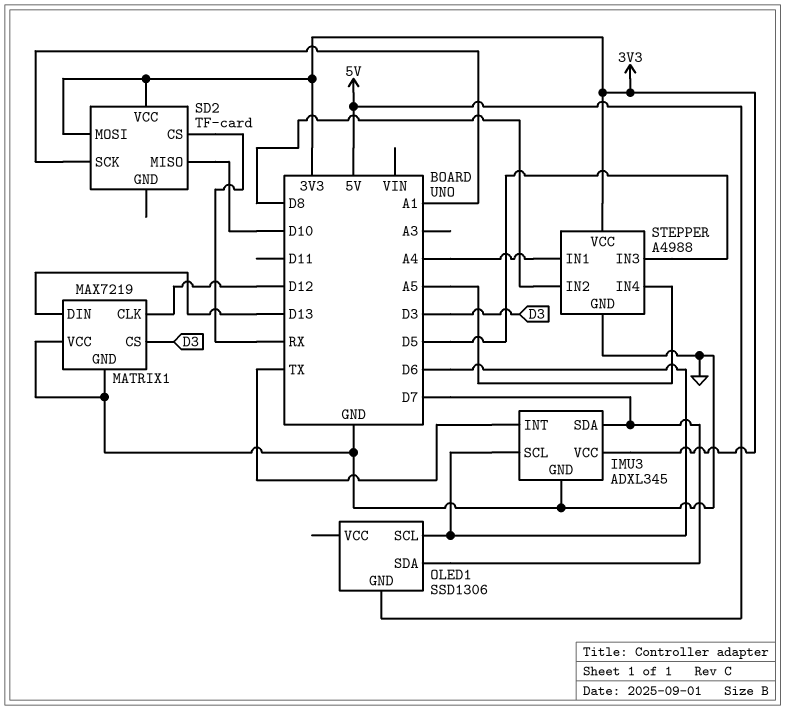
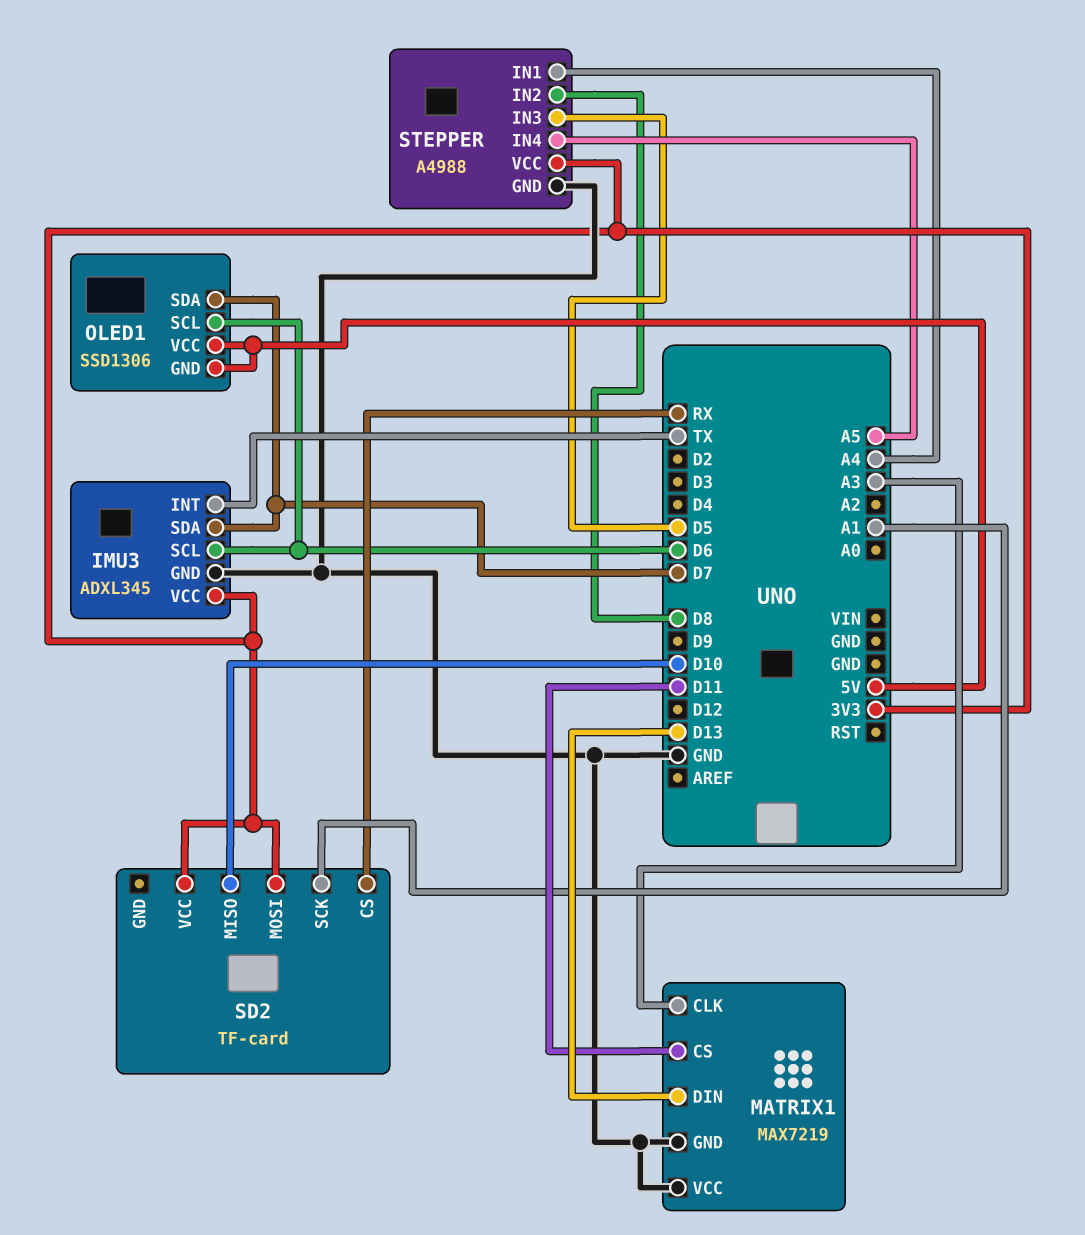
MATRIX1 pin CLK: D12 -> A3
MATRIX1 pin CS: D3 -> D11
OLED1 pin VCC: none -> 5V

